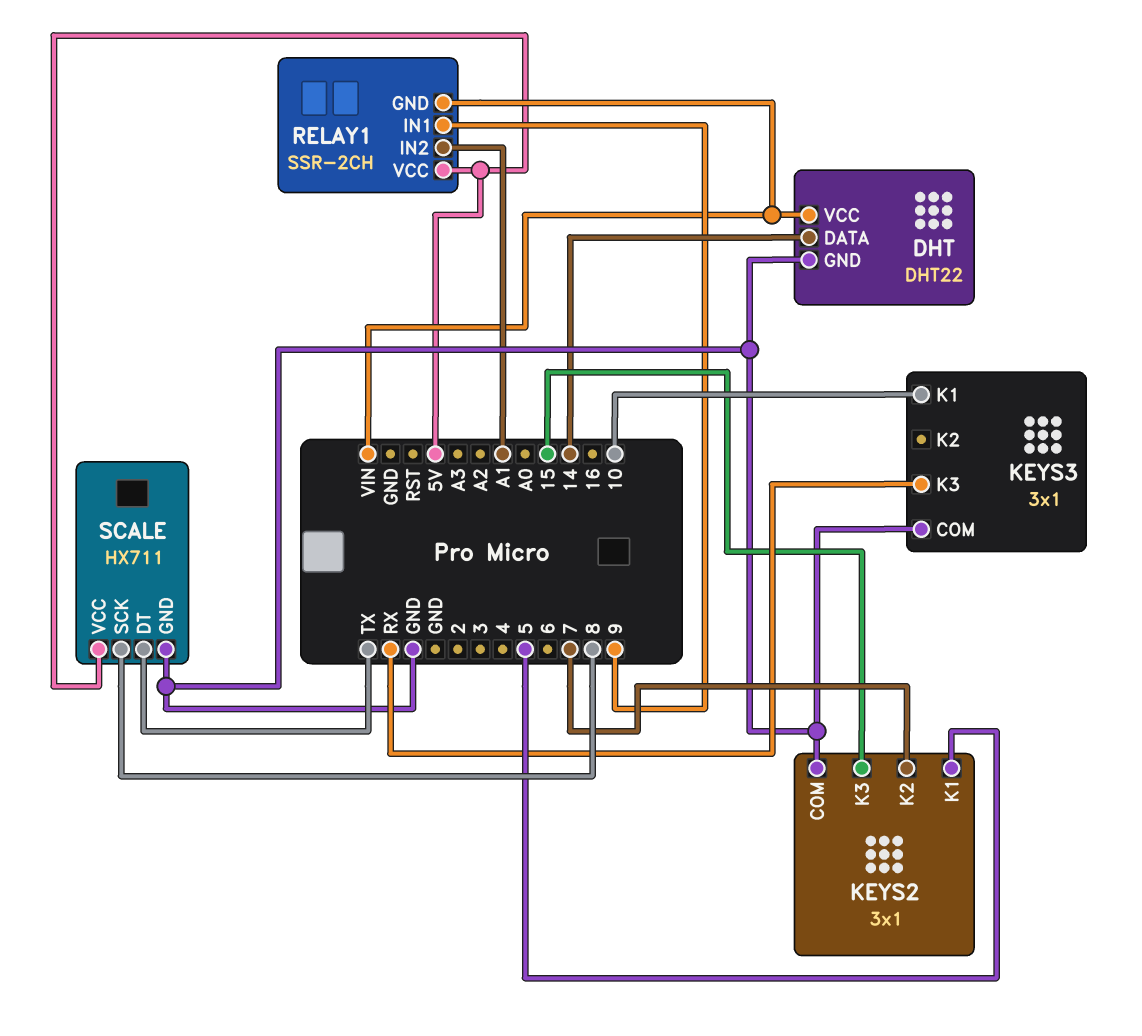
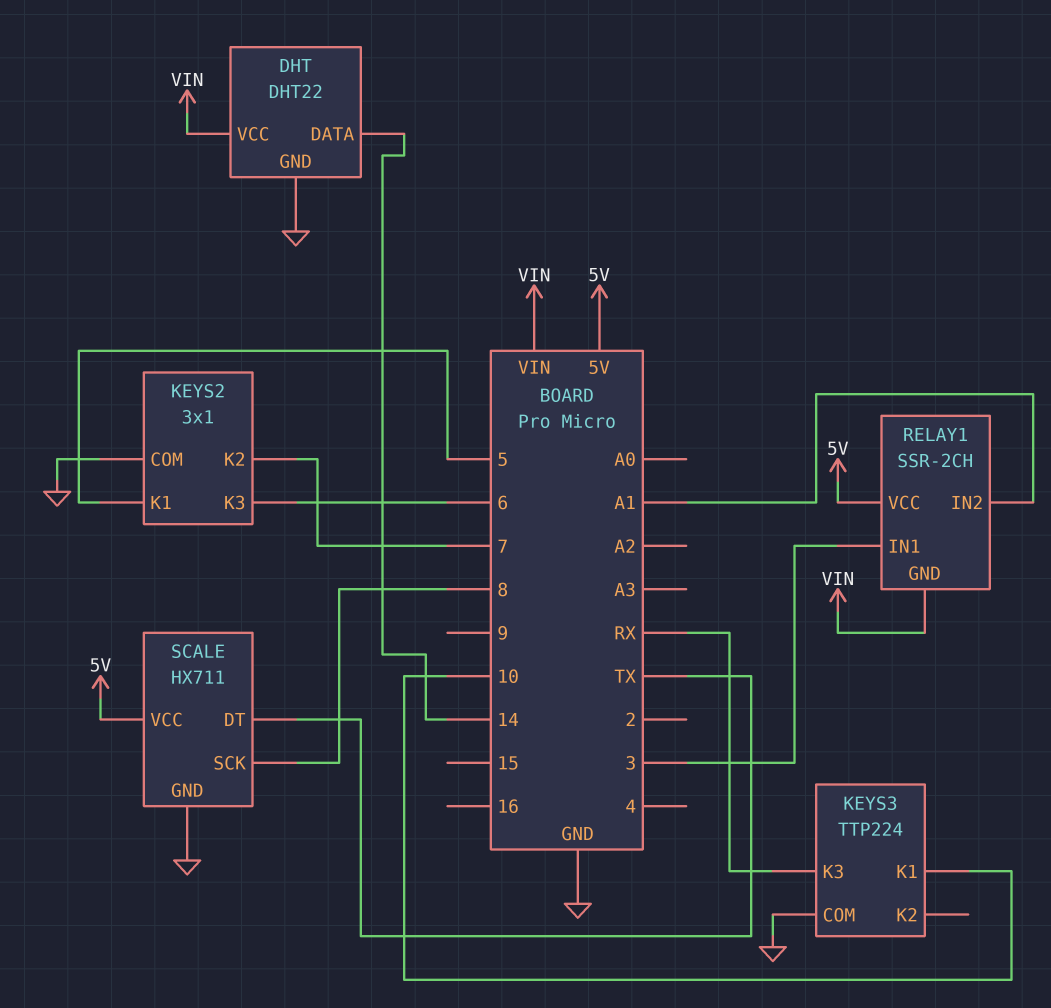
KEYS2 pin K3: 15 -> 6
KEYS3: 3x1 -> TTP224
RELAY1 pin IN1: 9 -> 3

